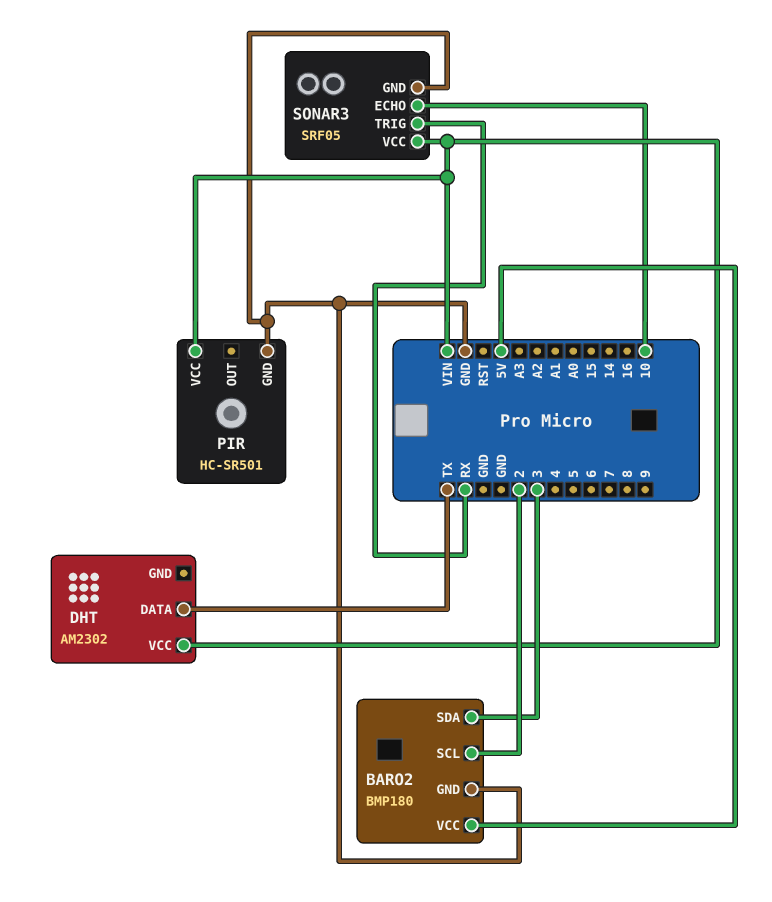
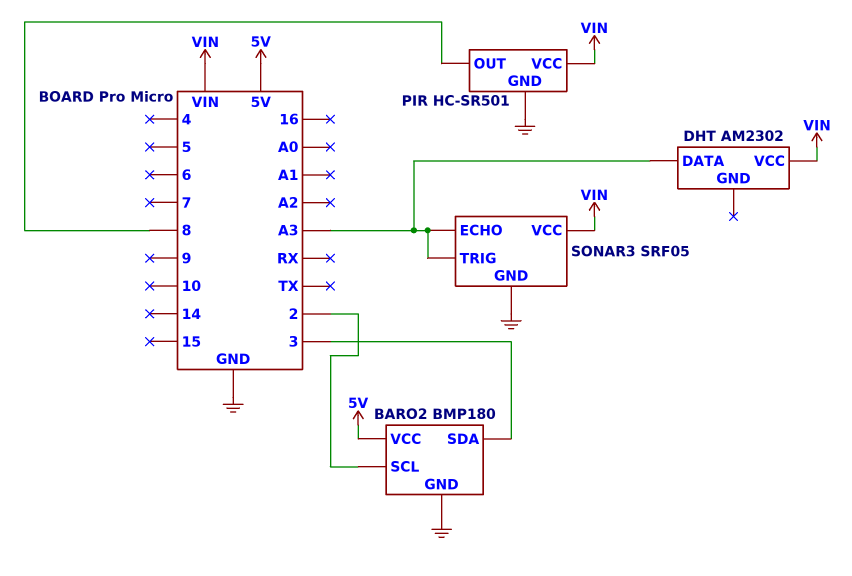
DHT pin DATA: TX -> A3
PIR pin OUT: none -> 8
SONAR3 pin ECHO: 10 -> A3
SONAR3 pin TRIG: RX -> A3

